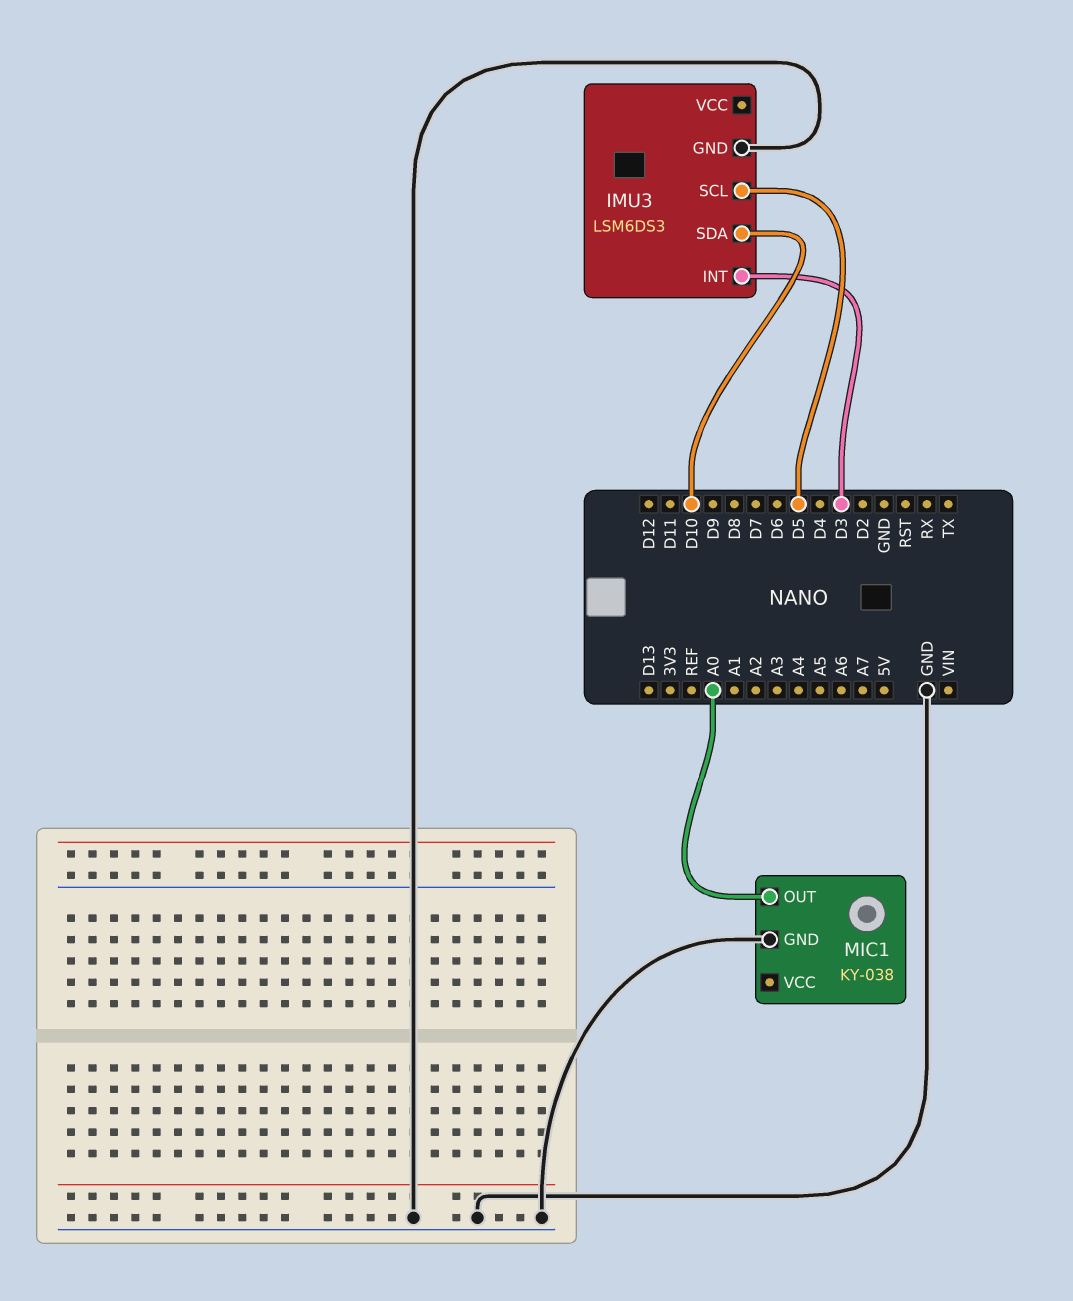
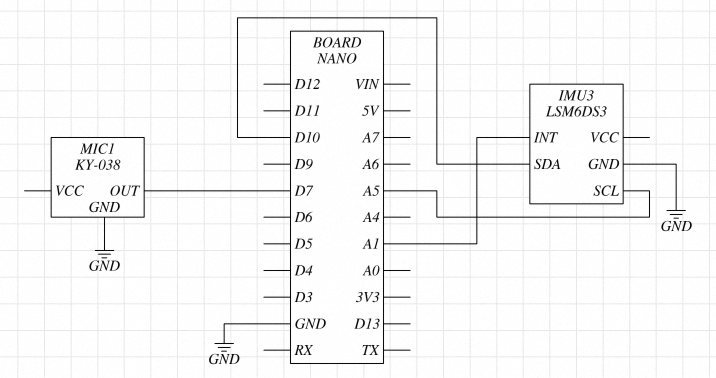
IMU3 pin INT: D3 -> A1
IMU3 pin SCL: D5 -> A5
MIC1 pin OUT: A0 -> D7

